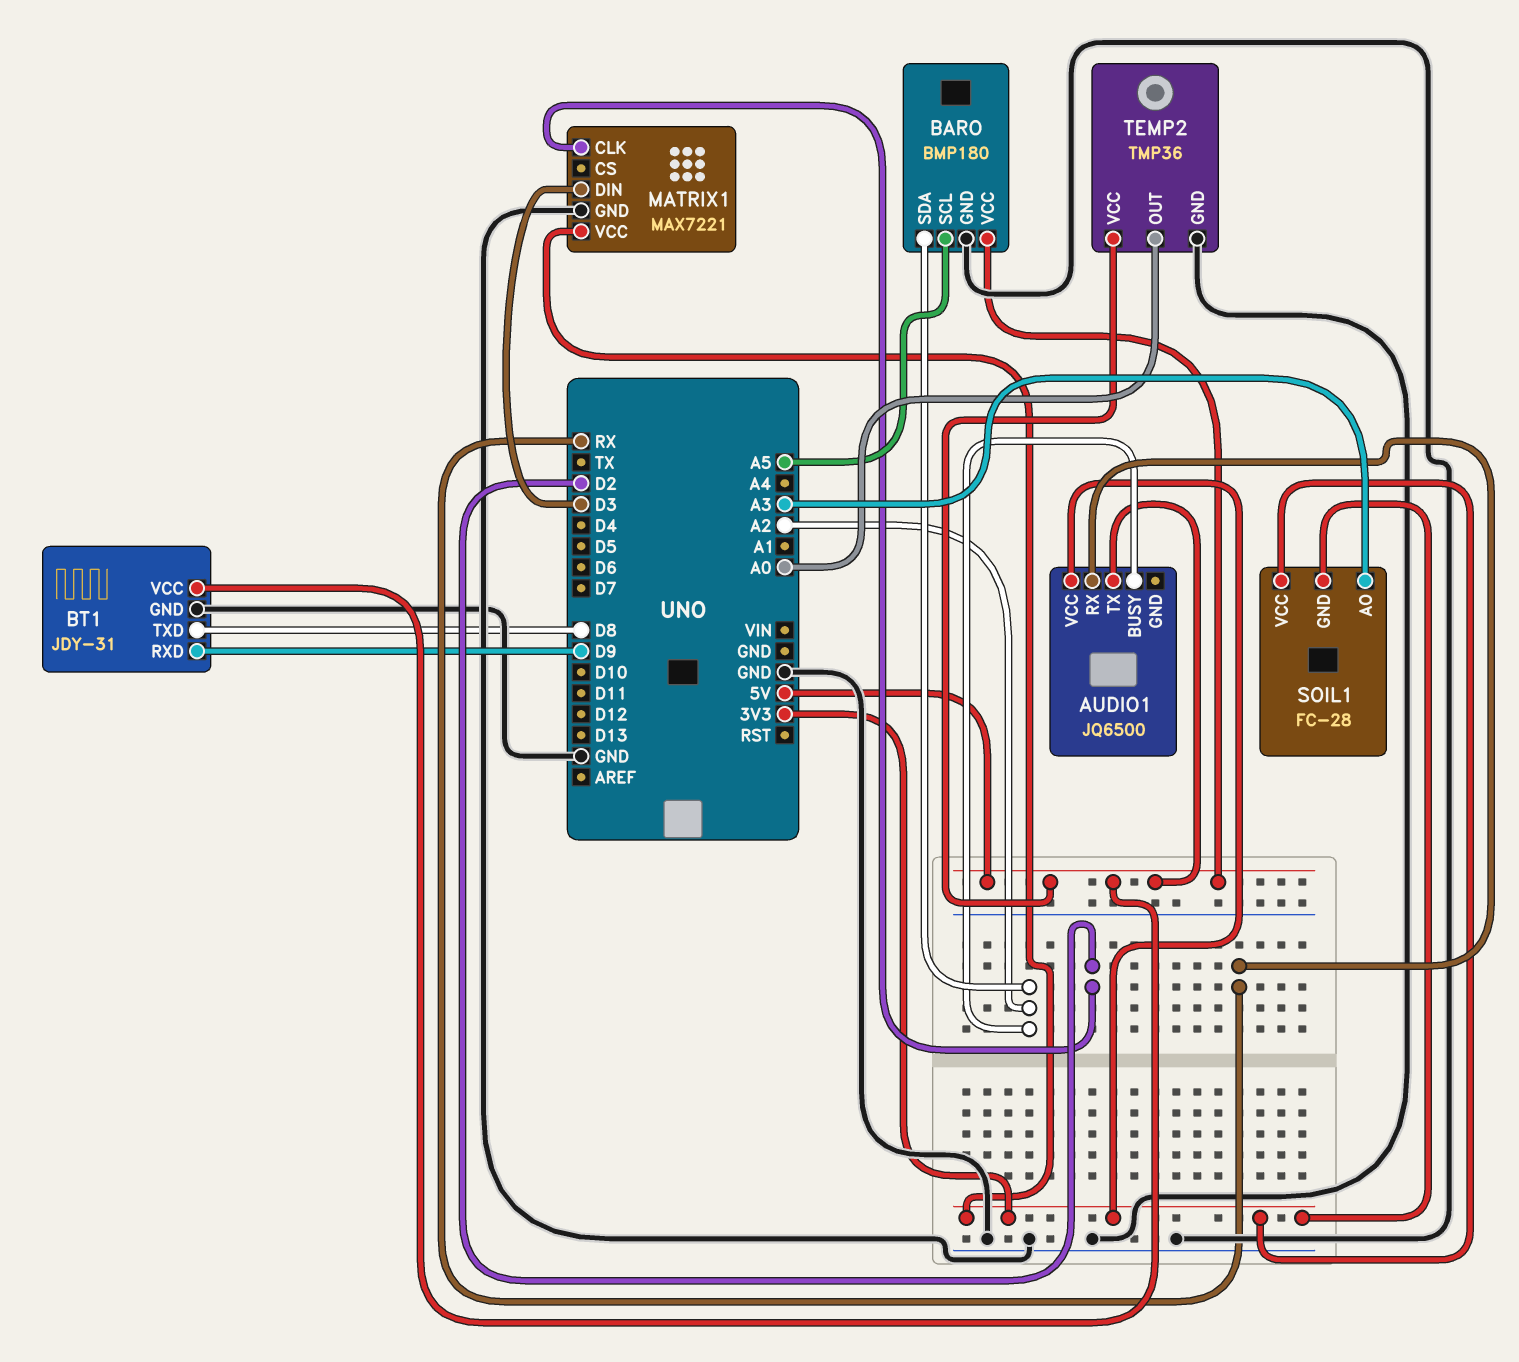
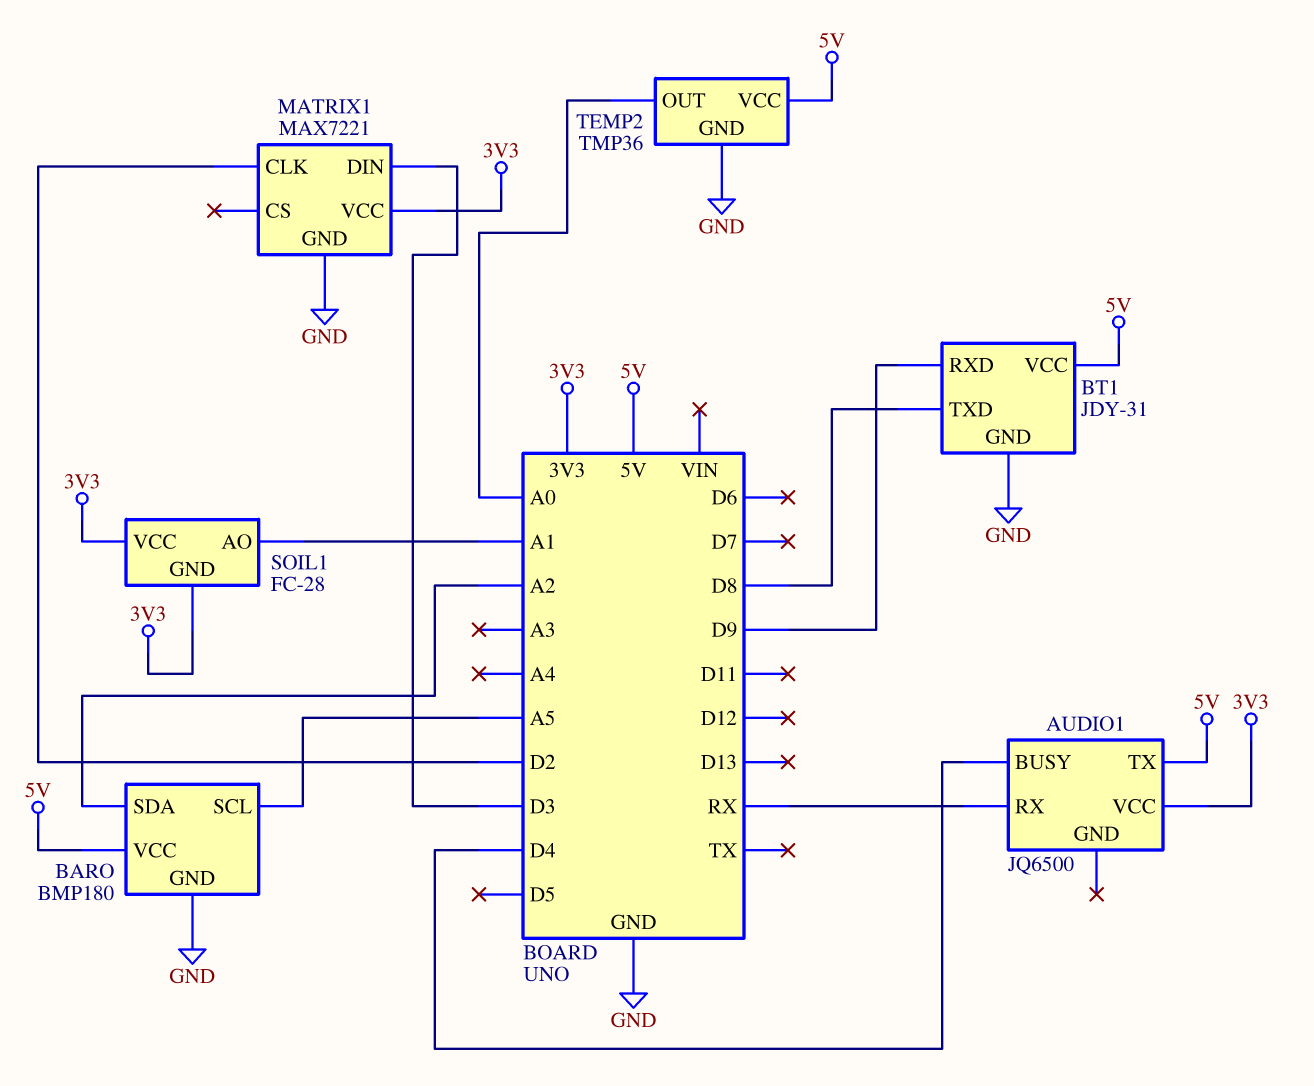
AUDIO1 pin BUSY: A2 -> D4
SOIL1 pin AO: A3 -> A1

